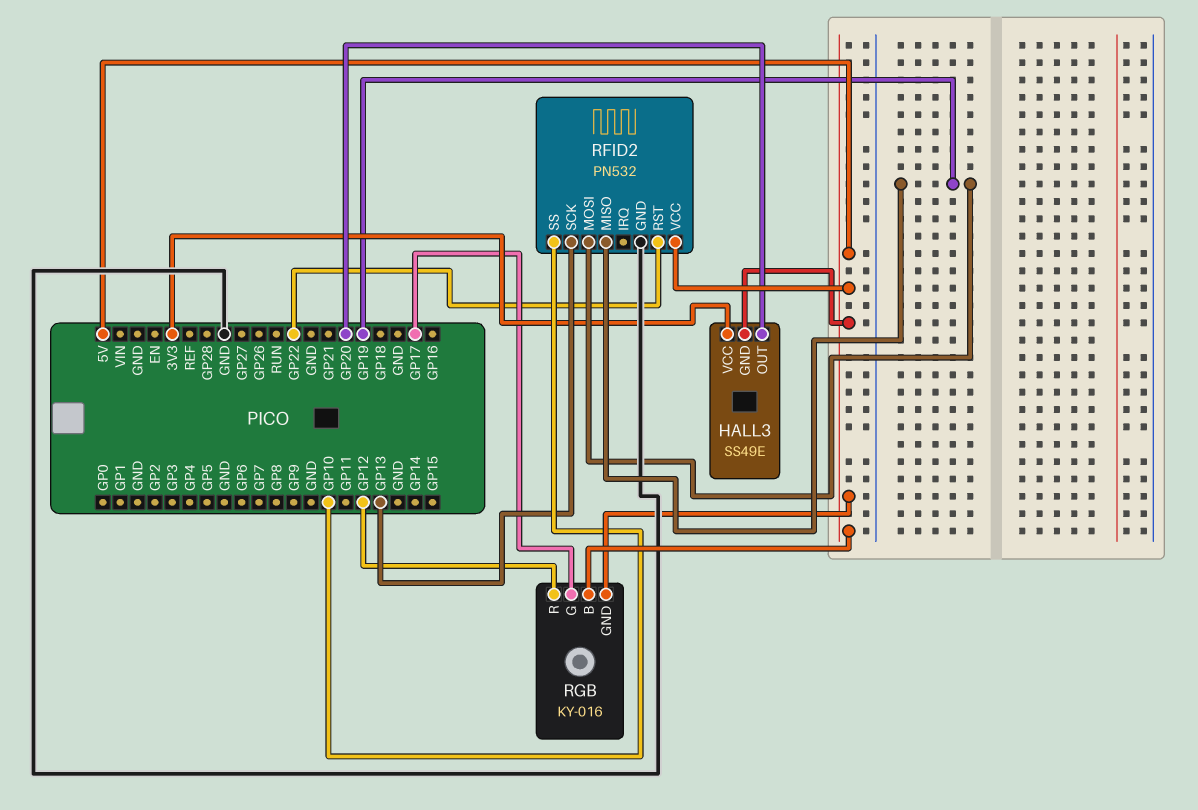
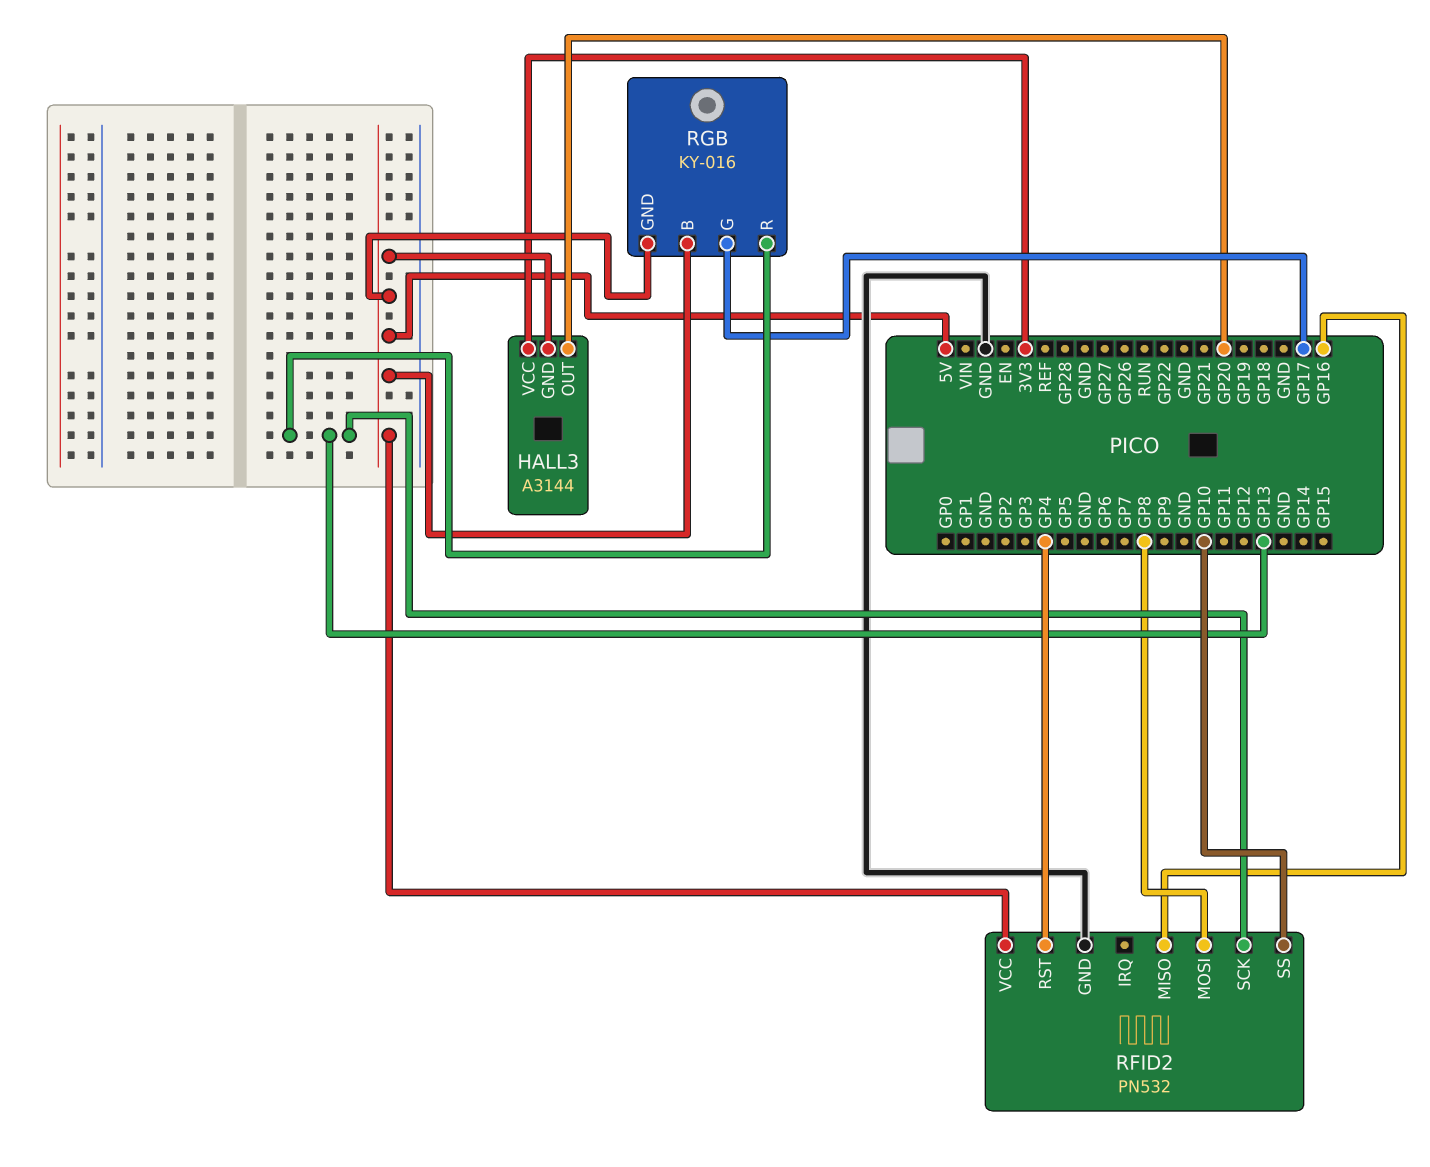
HALL3: SS49E -> A3144
RFID2 pin MISO: GP19 -> GP16
RFID2 pin MOSI: GP19 -> GP8
RFID2 pin RST: GP22 -> GP4
RGB pin R: GP12 -> GP13

